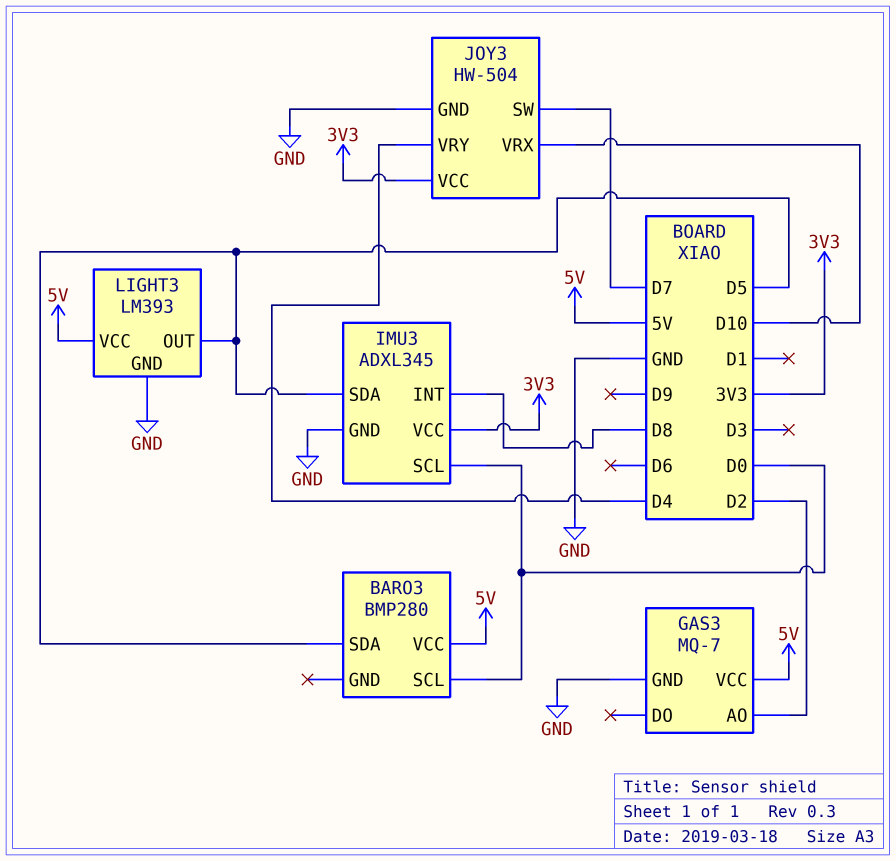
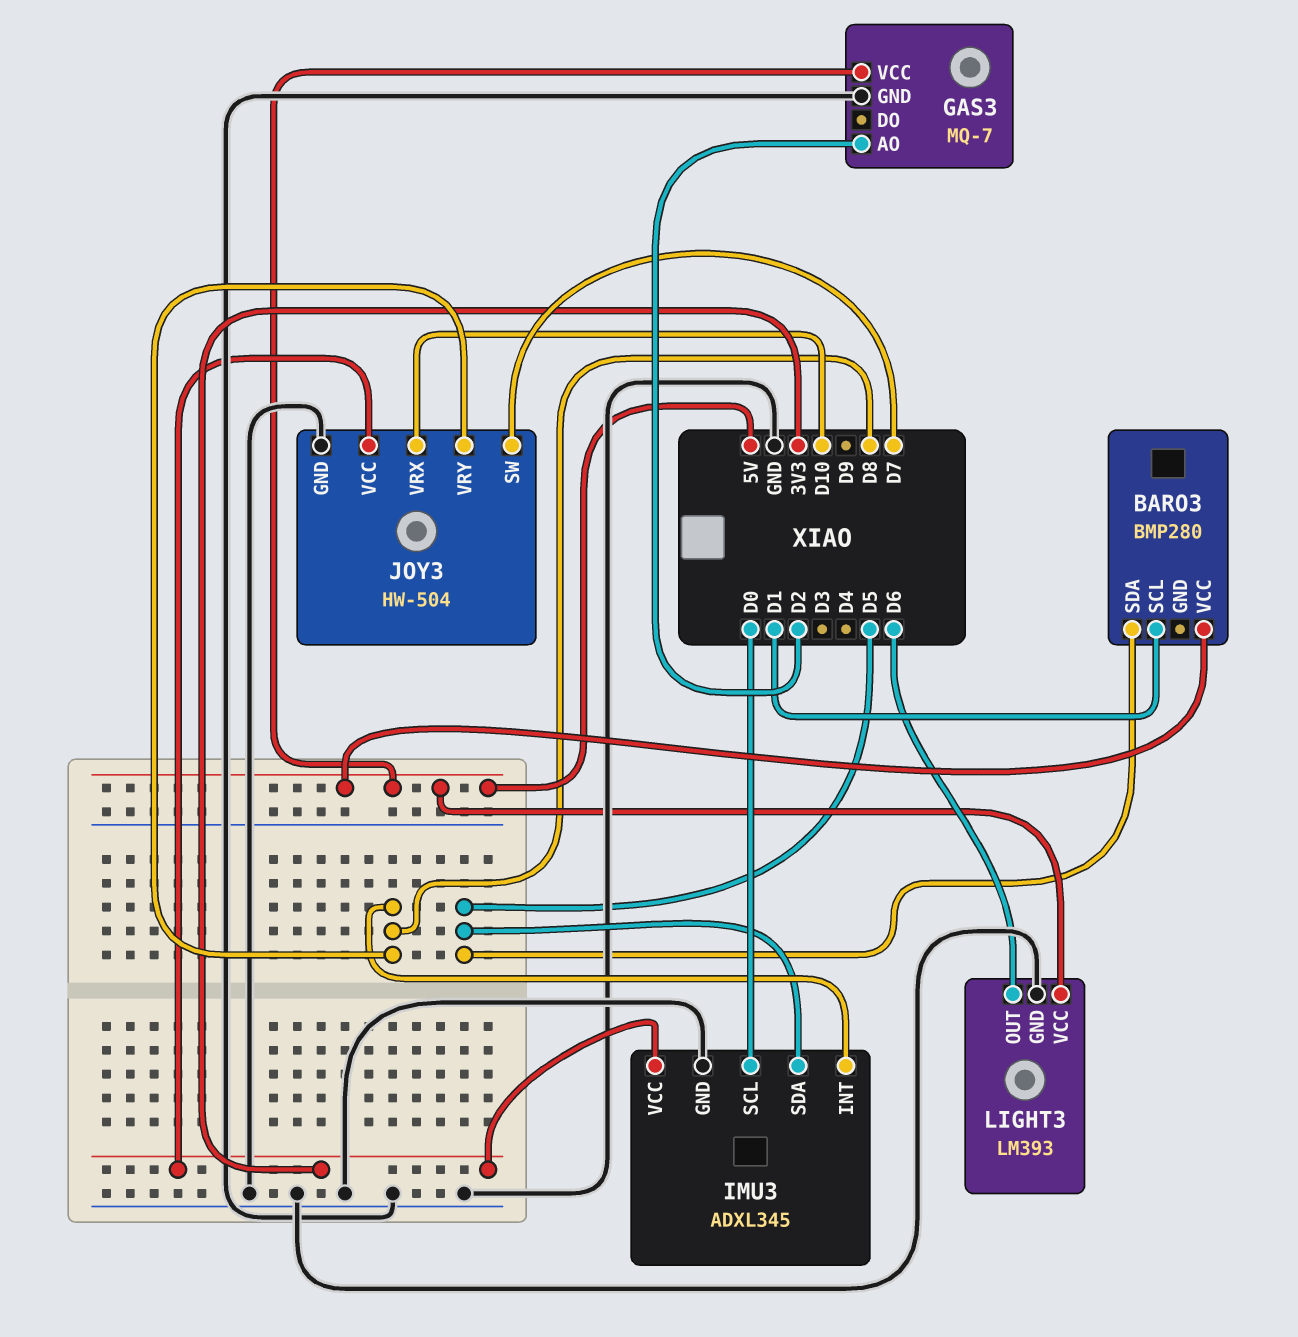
BARO3 pin SCL: D0 -> D1
JOY3 pin VRY: D4 -> D8
LIGHT3 pin OUT: D5 -> D6

